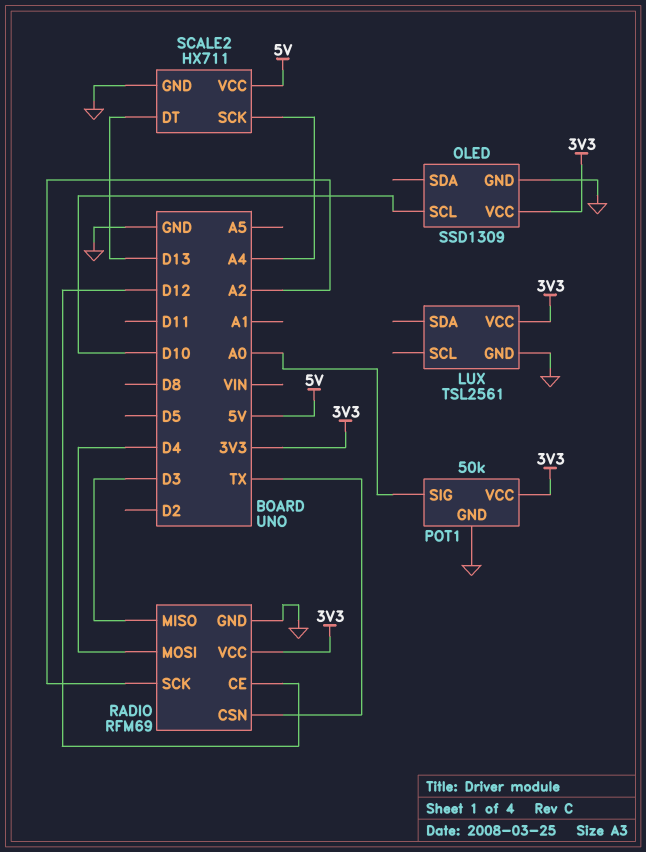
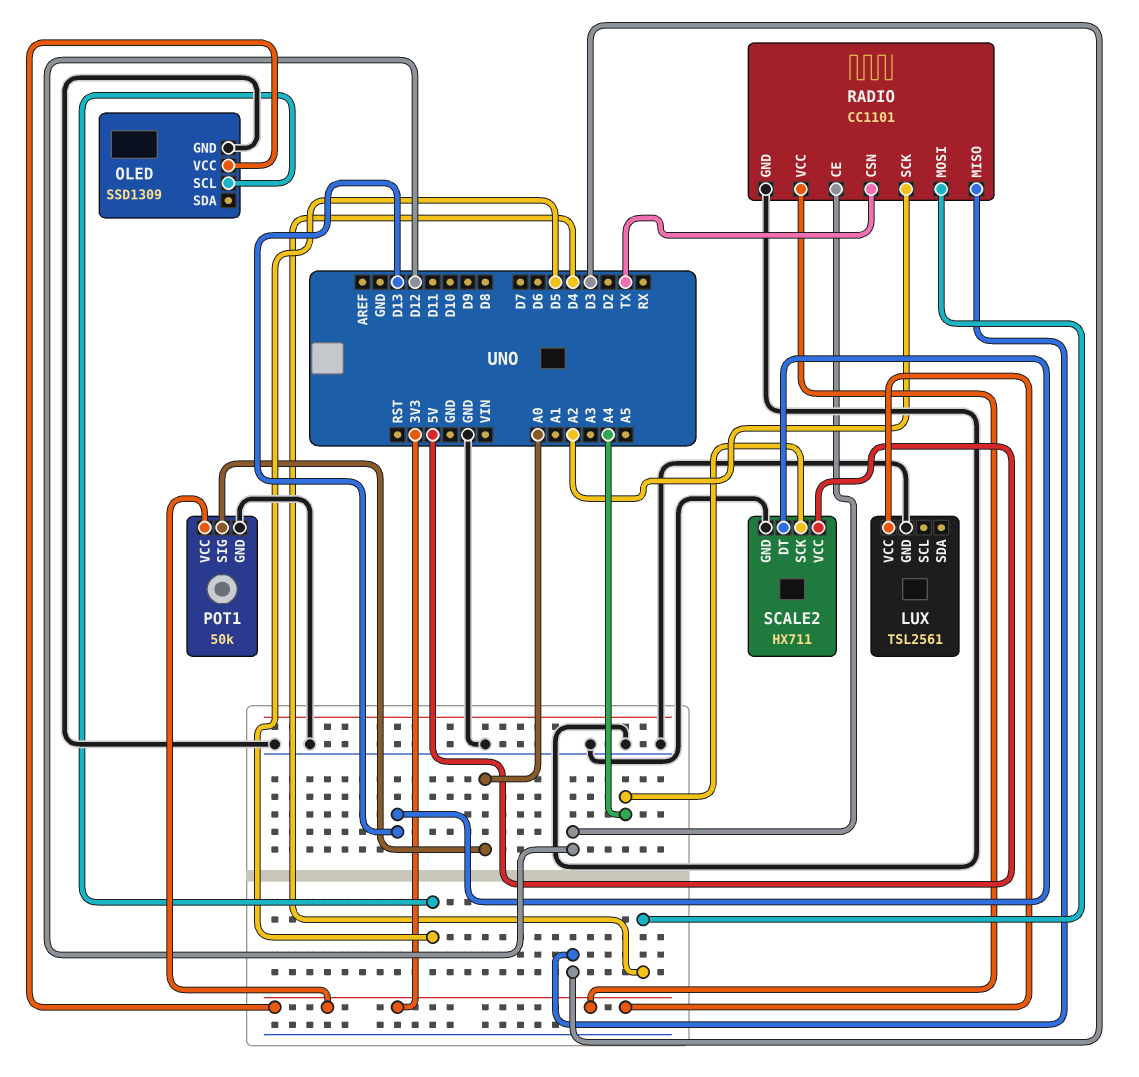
OLED pin SCL: D10 -> D5
RADIO: RFM69 -> CC1101

